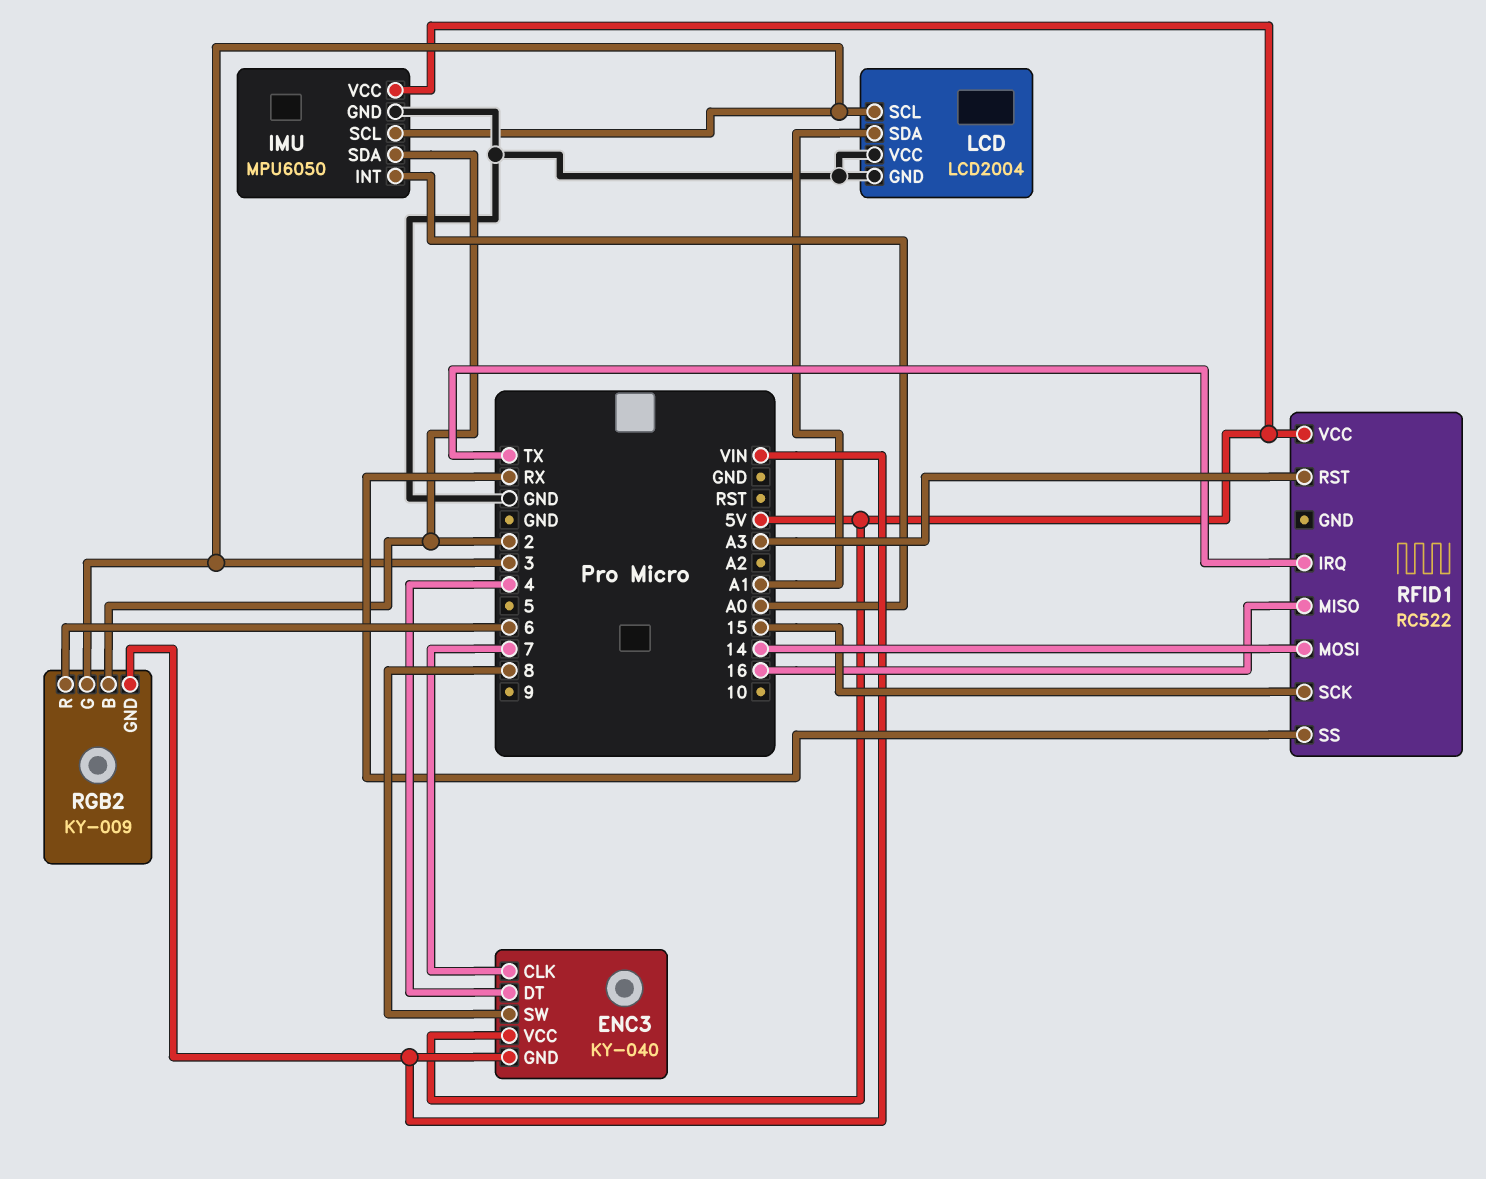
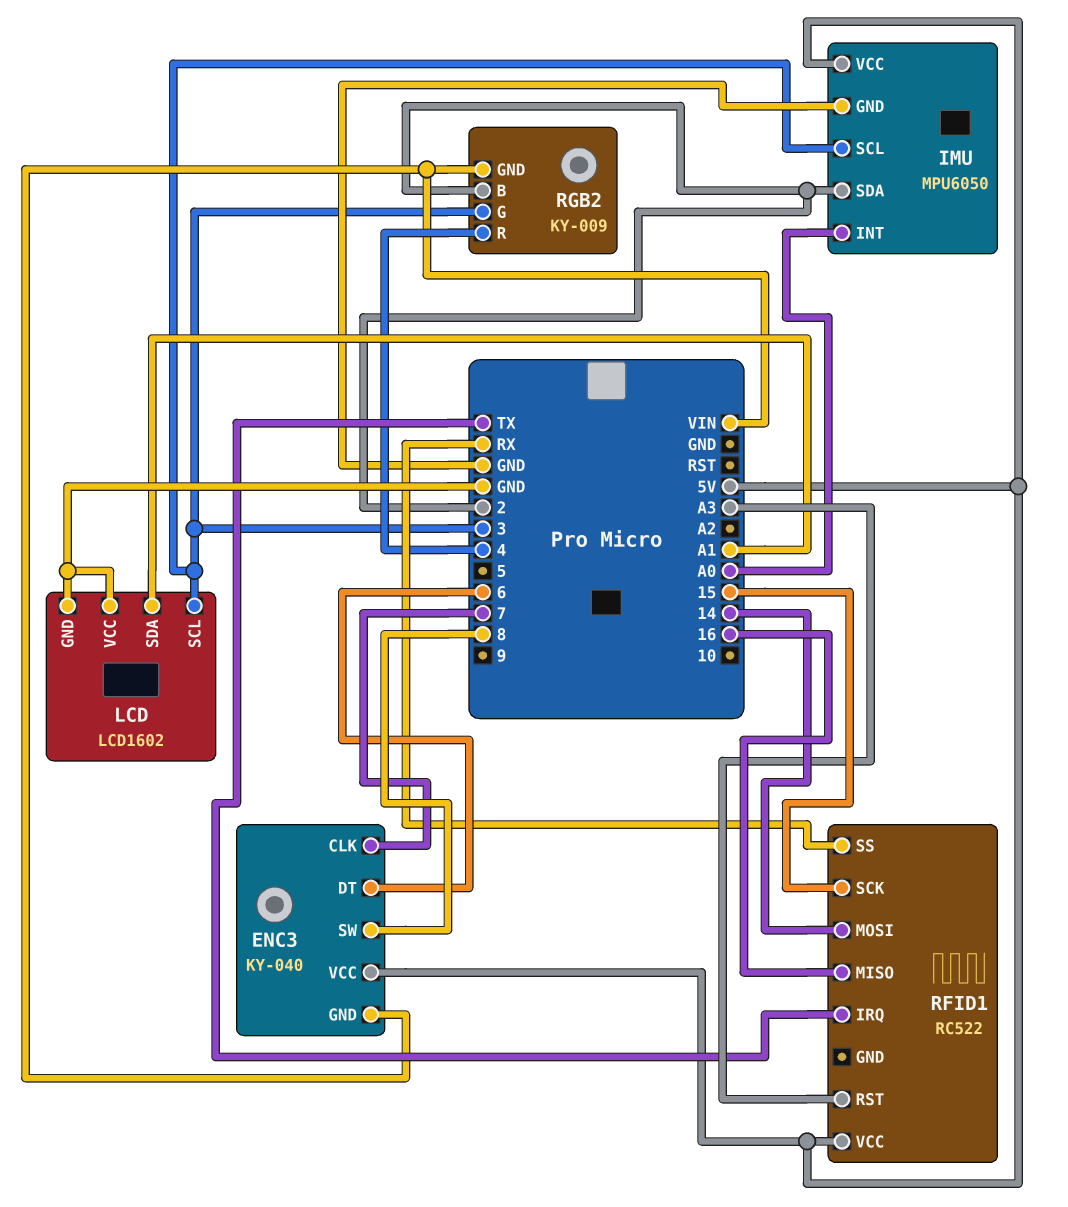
ENC3 pin DT: 4 -> 6
LCD: LCD2004 -> LCD1602
RGB2 pin R: 6 -> 4

